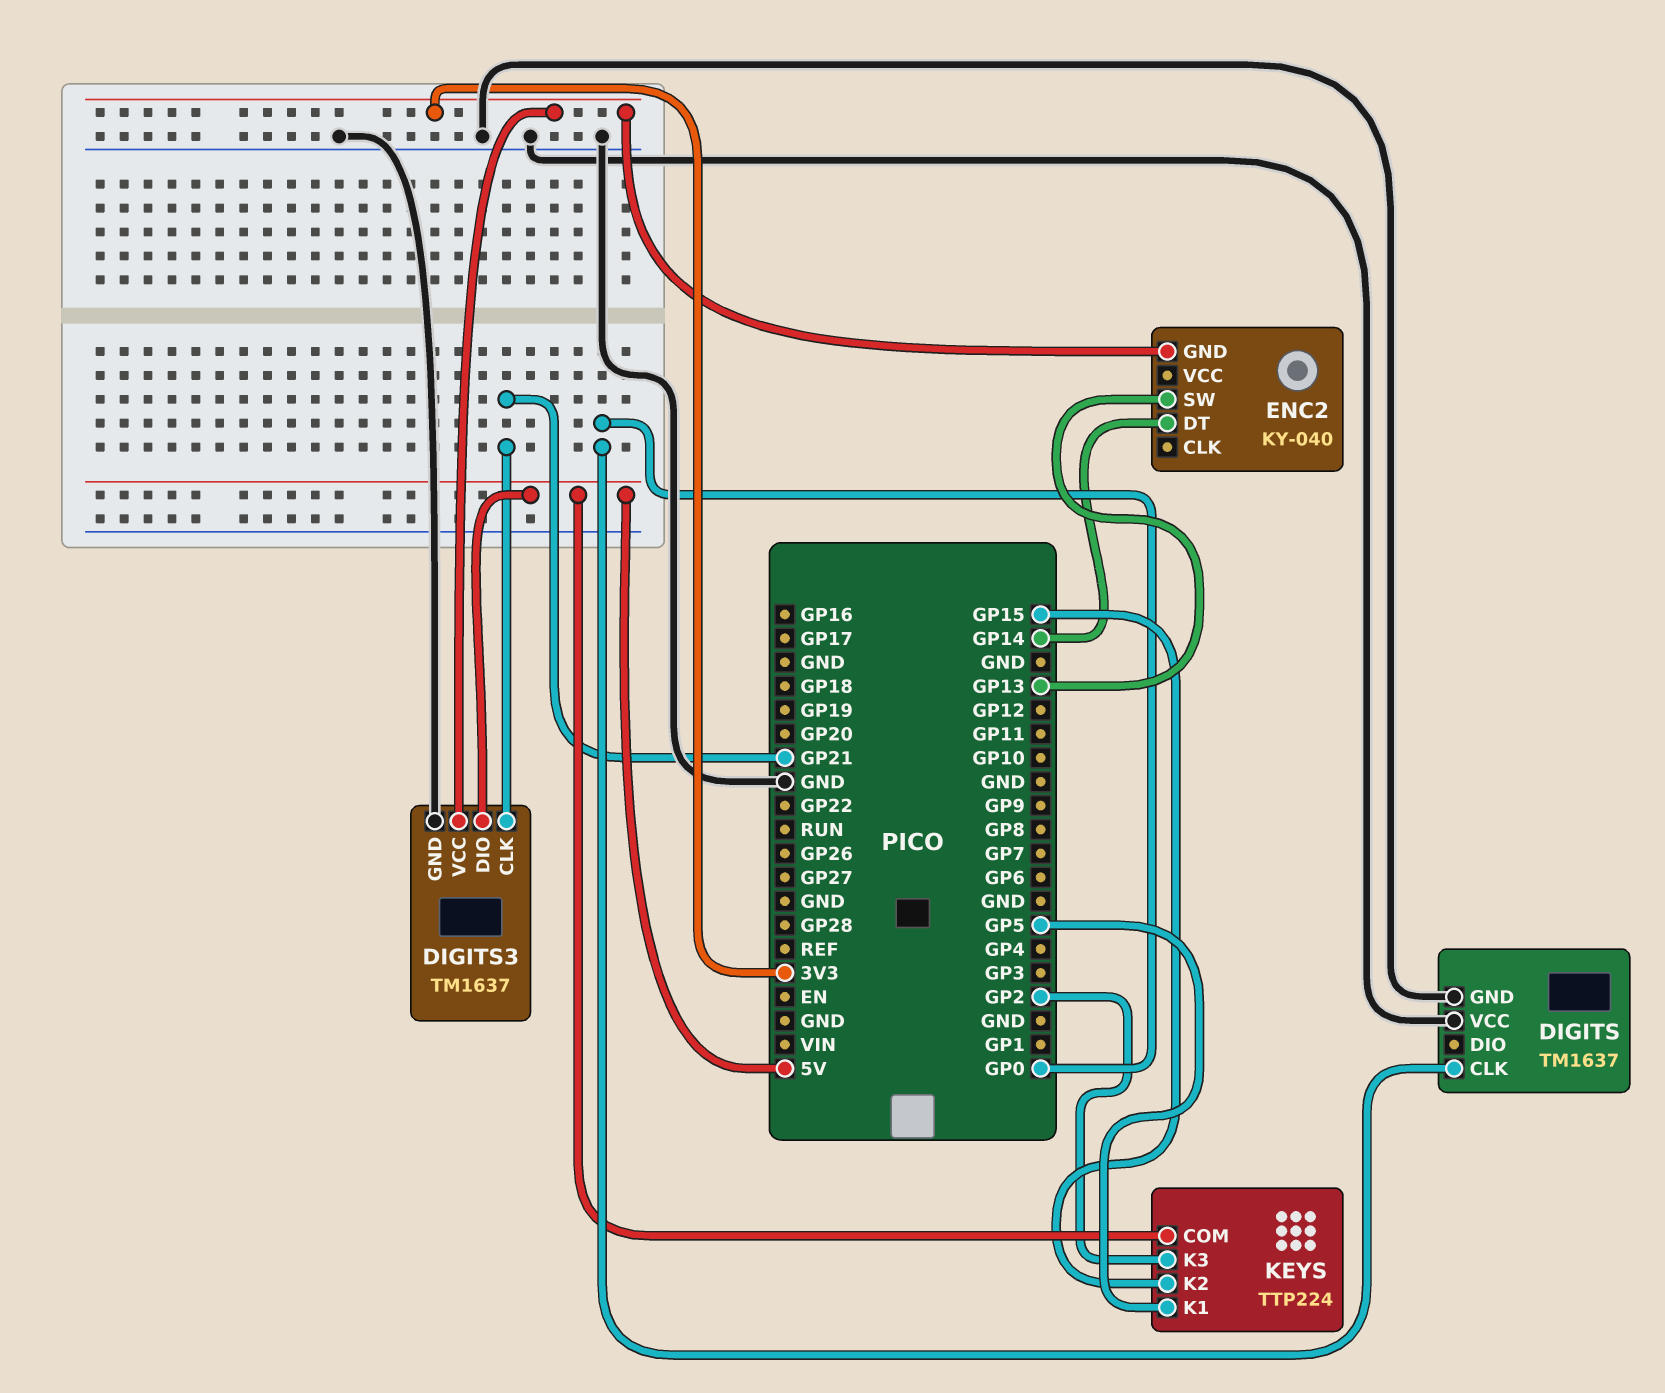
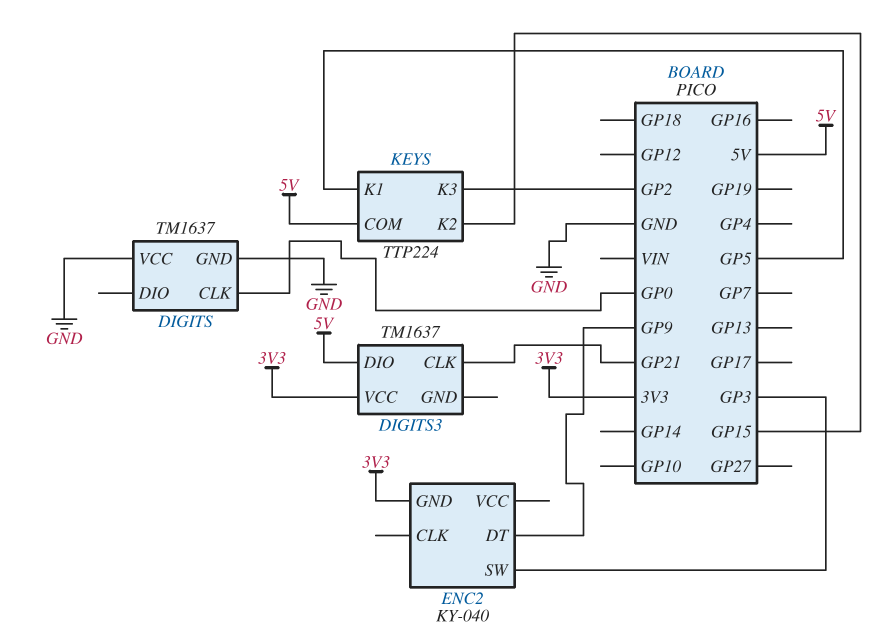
DIGITS3 pin GND: GND -> none
ENC2 pin DT: GP14 -> GP9
ENC2 pin SW: GP13 -> GP3

